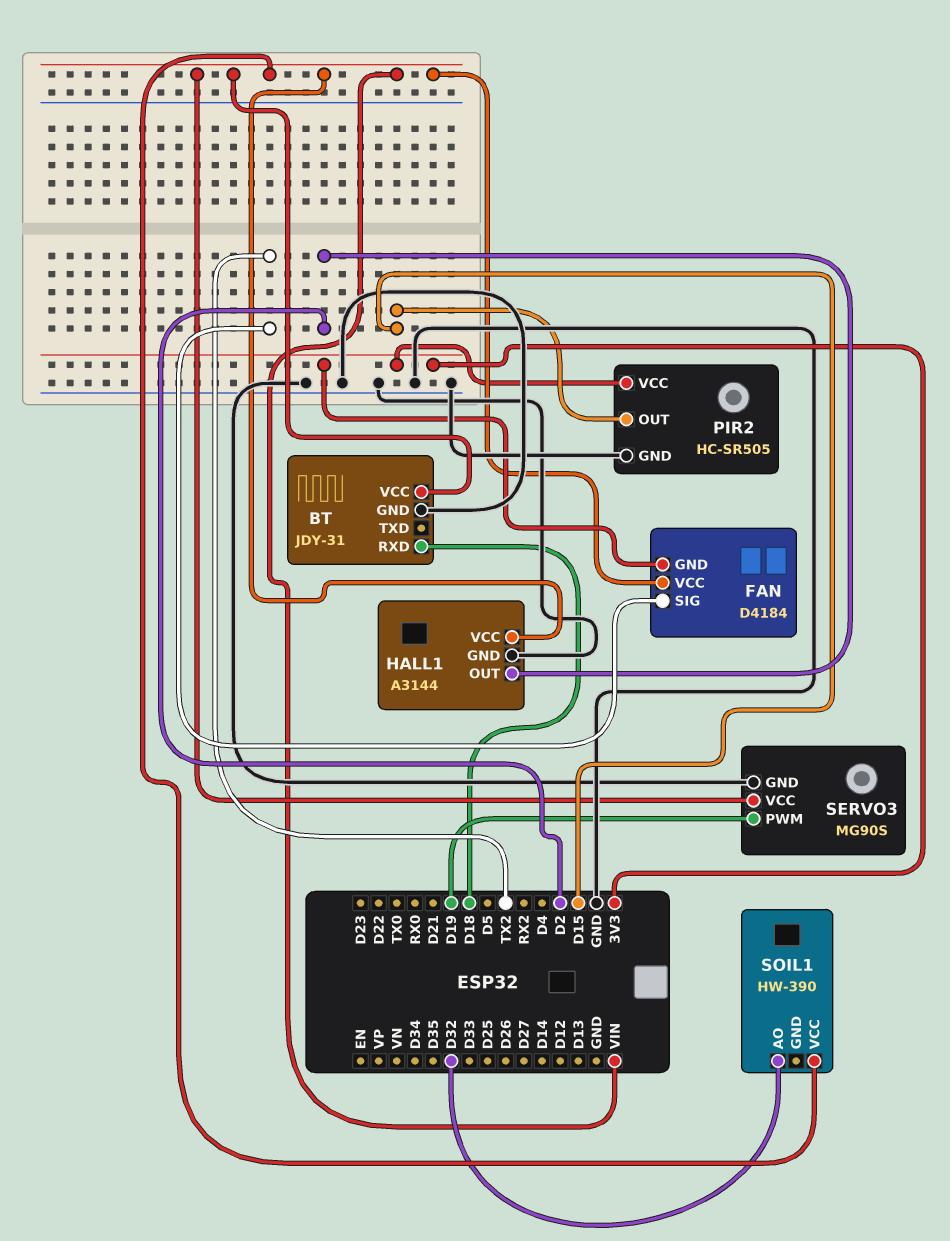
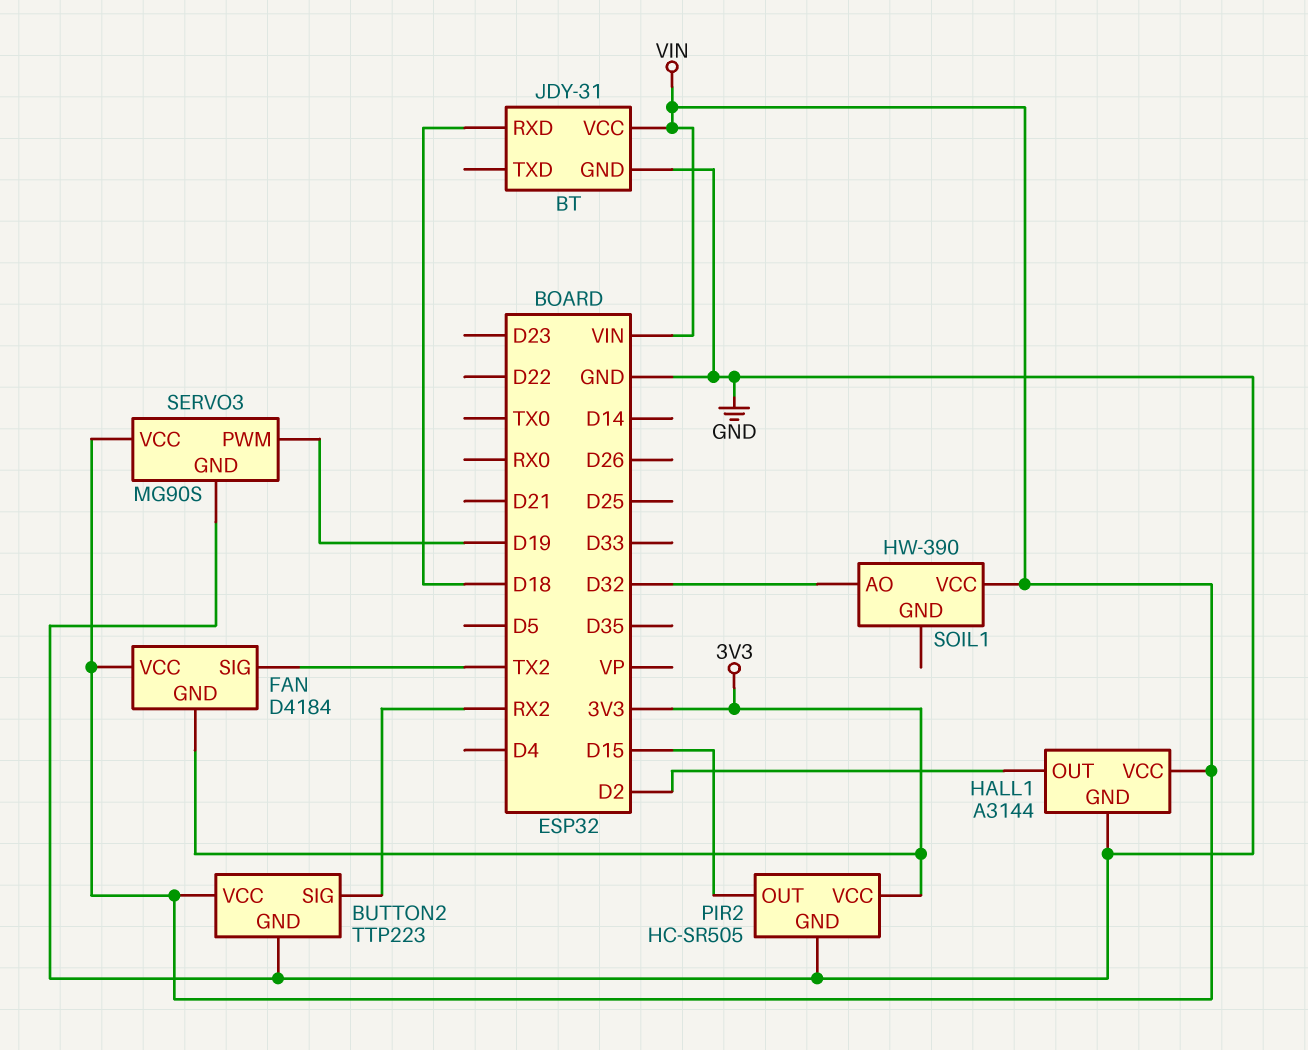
BUTTON2: none -> TTP223
BUTTON2 pin GND: none -> GND
BUTTON2 pin SIG: none -> RX2
BUTTON2 pin VCC: none -> VIN

